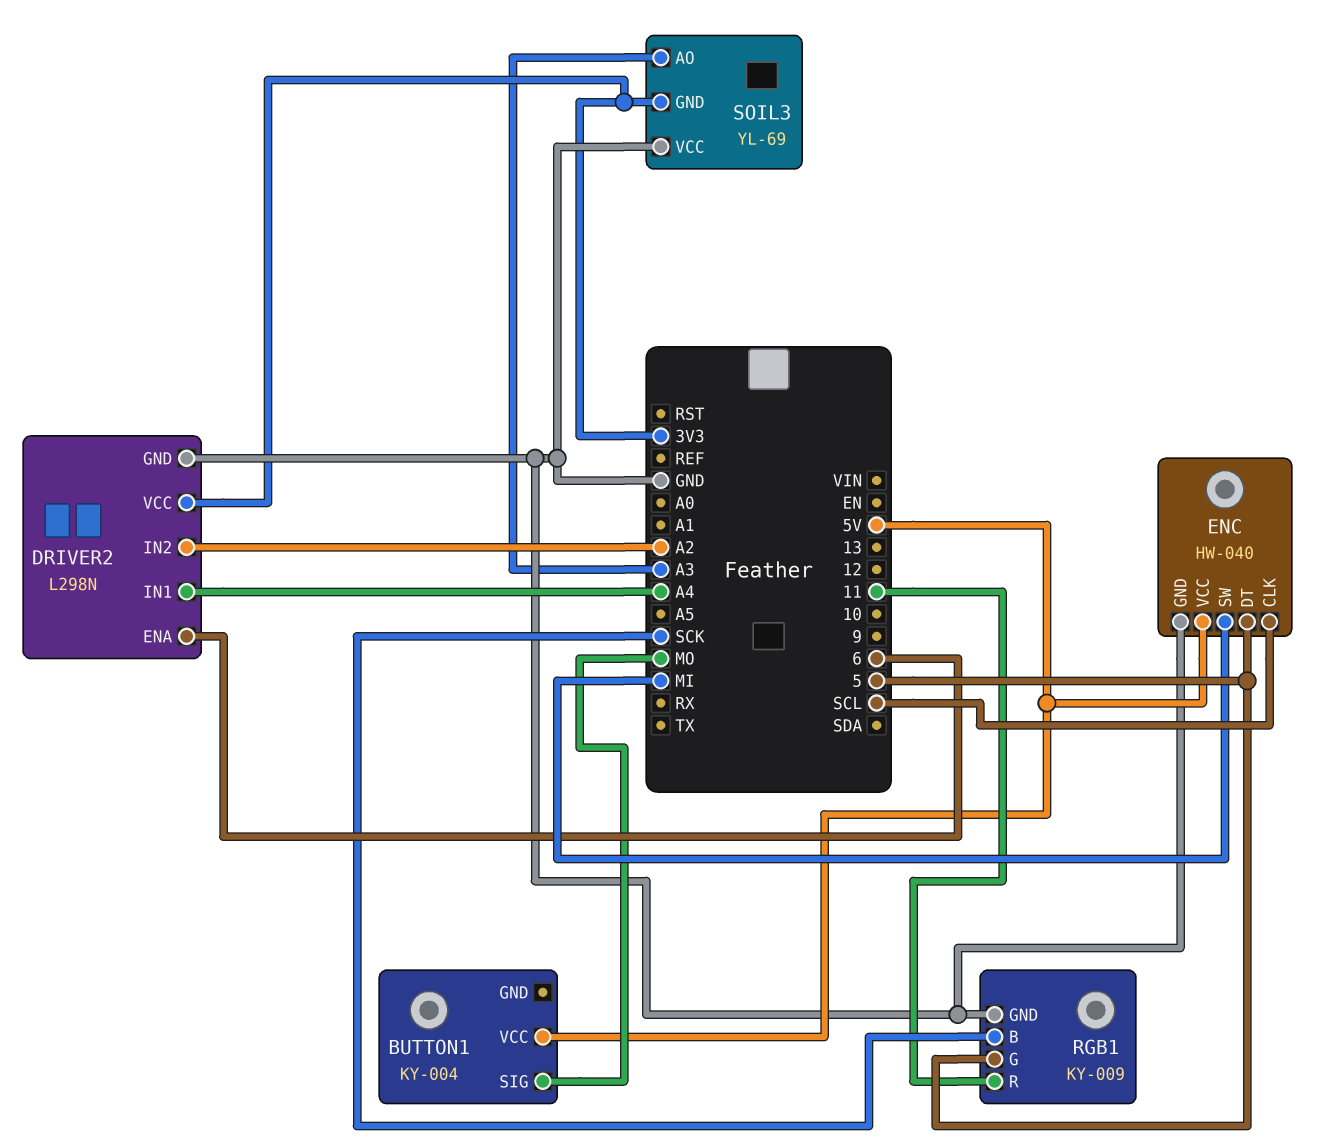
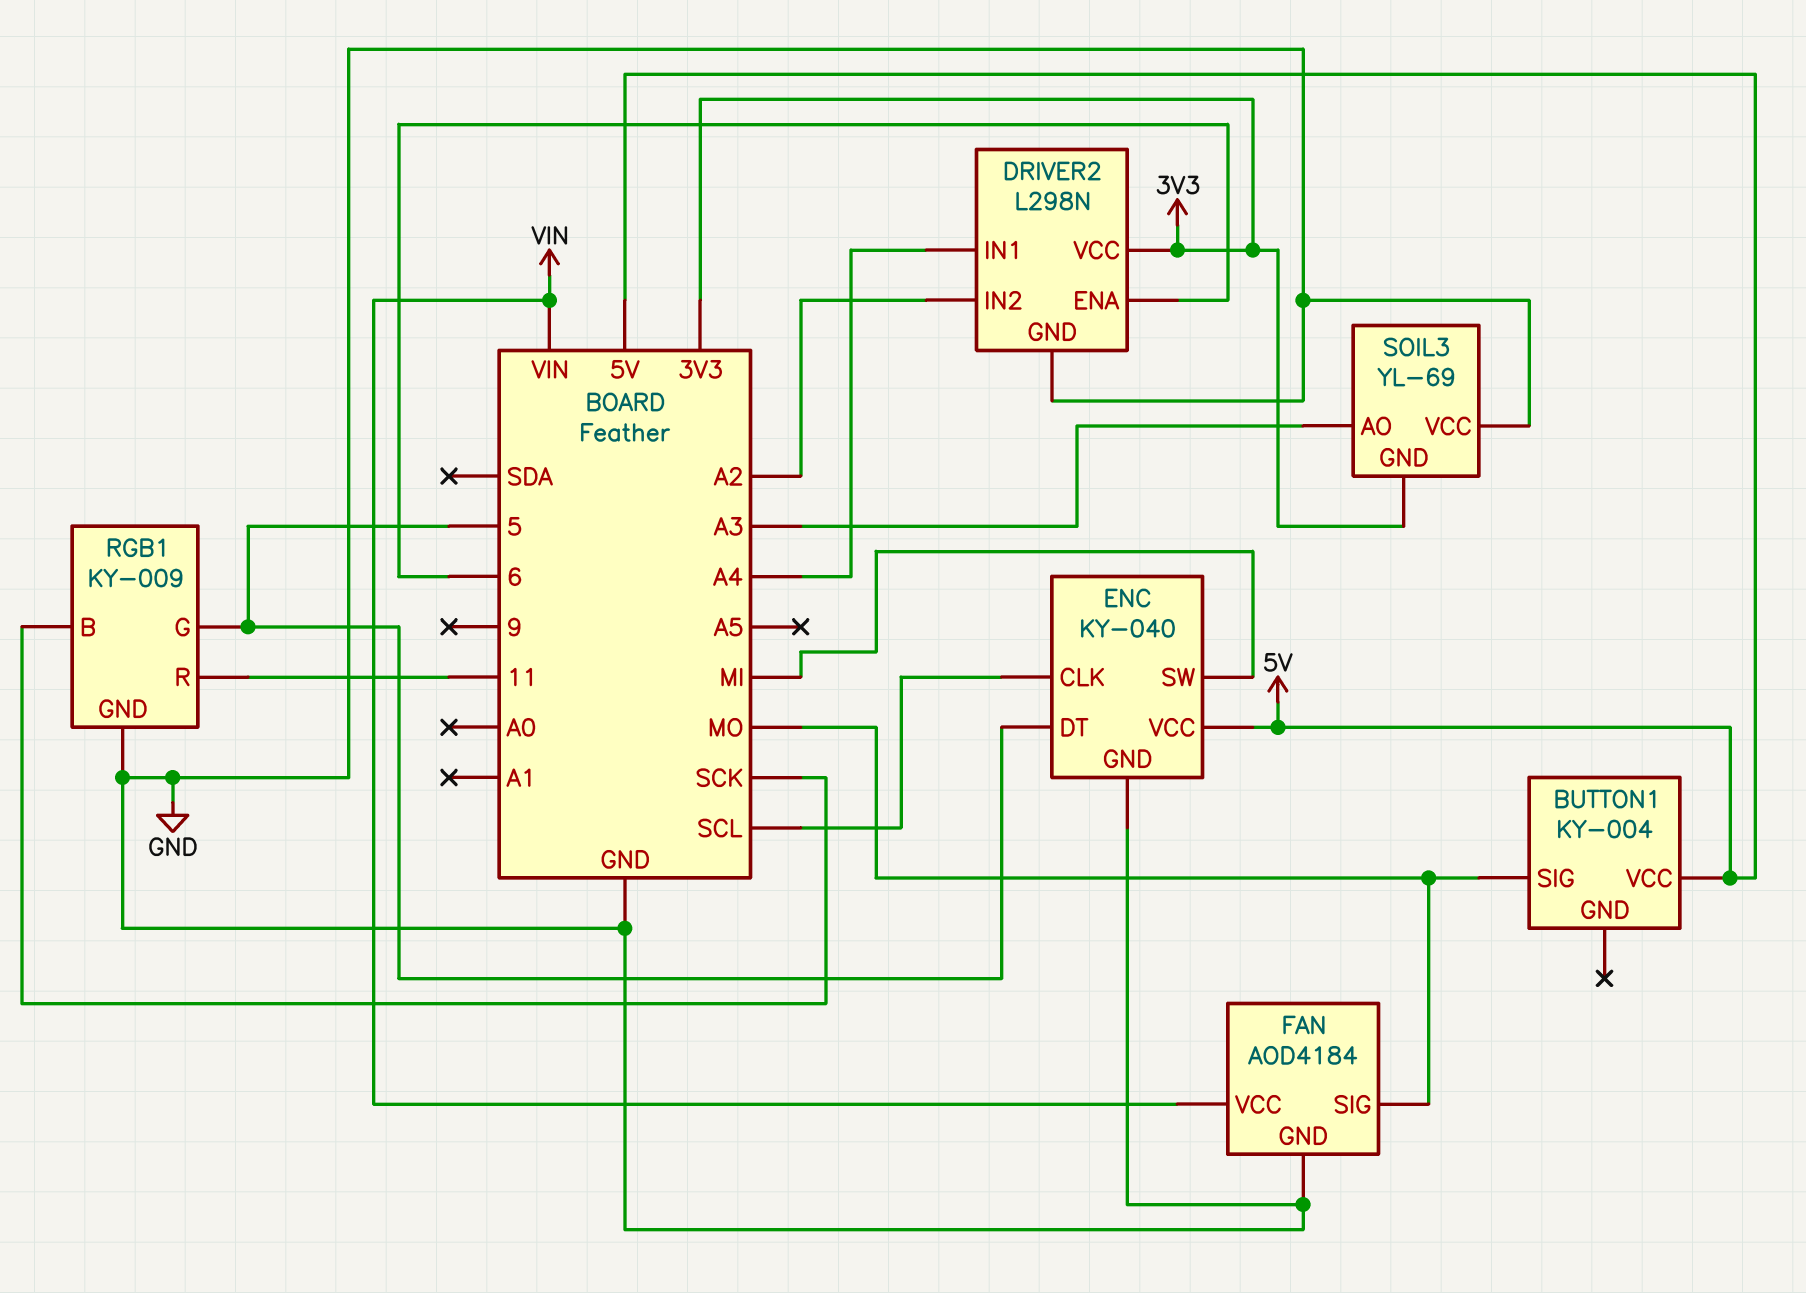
ENC: HW-040 -> KY-040
FAN: none -> AOD4184
FAN pin GND: none -> GND
FAN pin SIG: none -> MO
FAN pin VCC: none -> VIN

